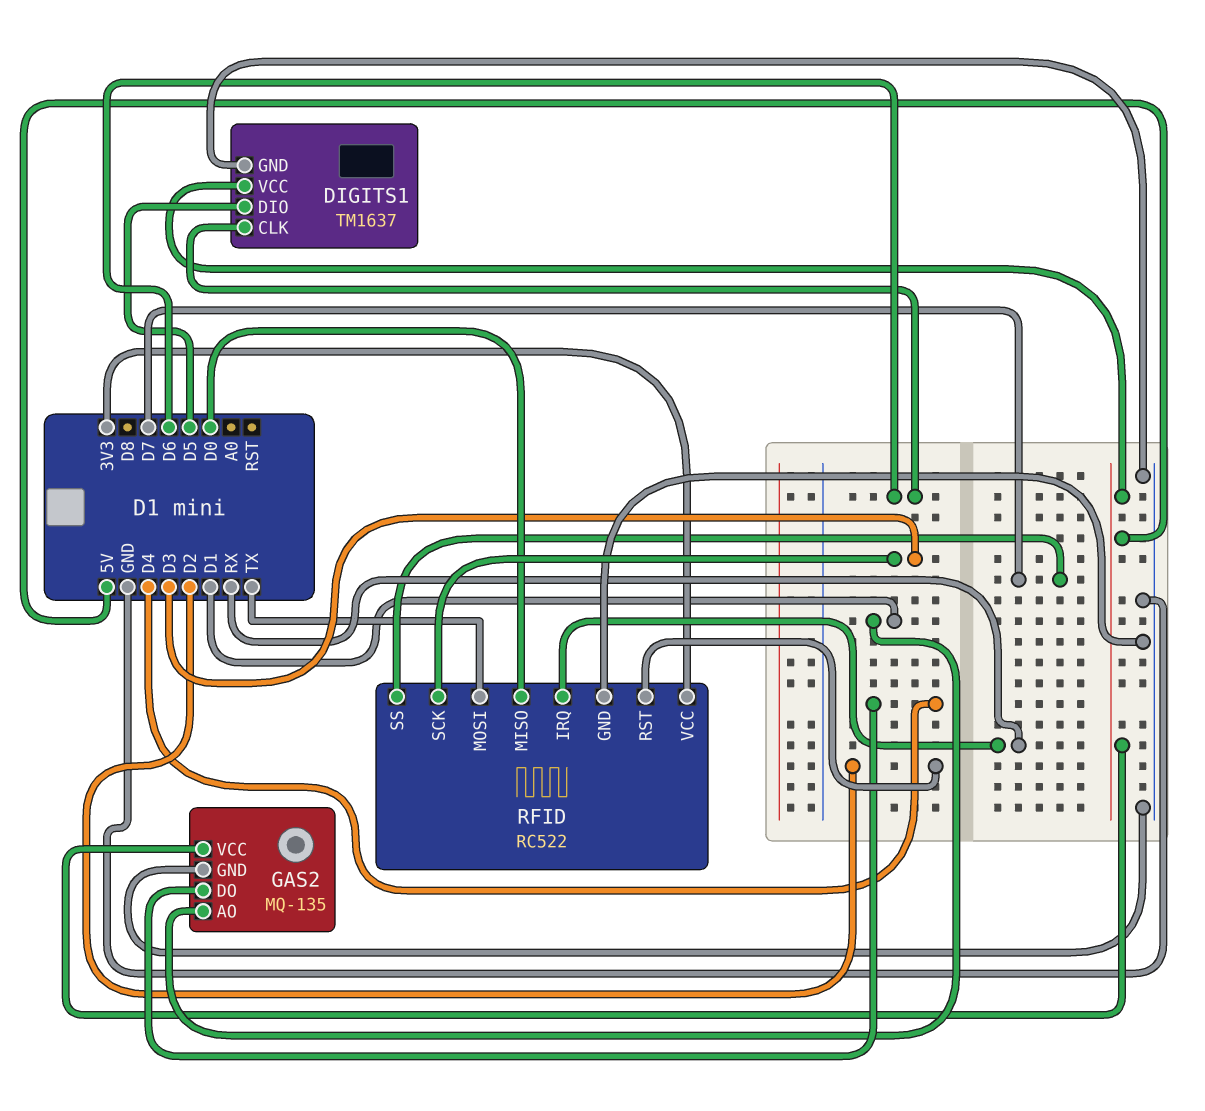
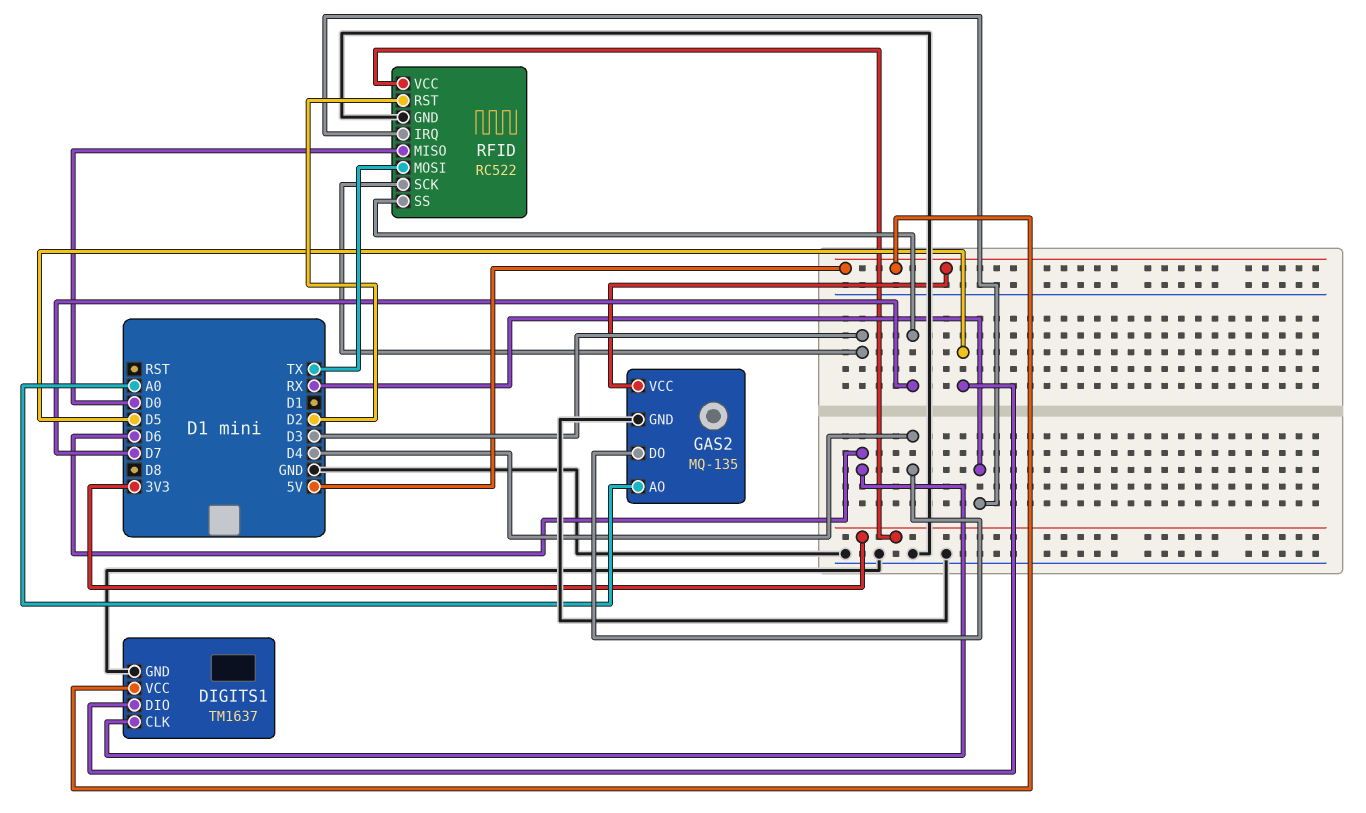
GAS2 pin AO: D1 -> A0

